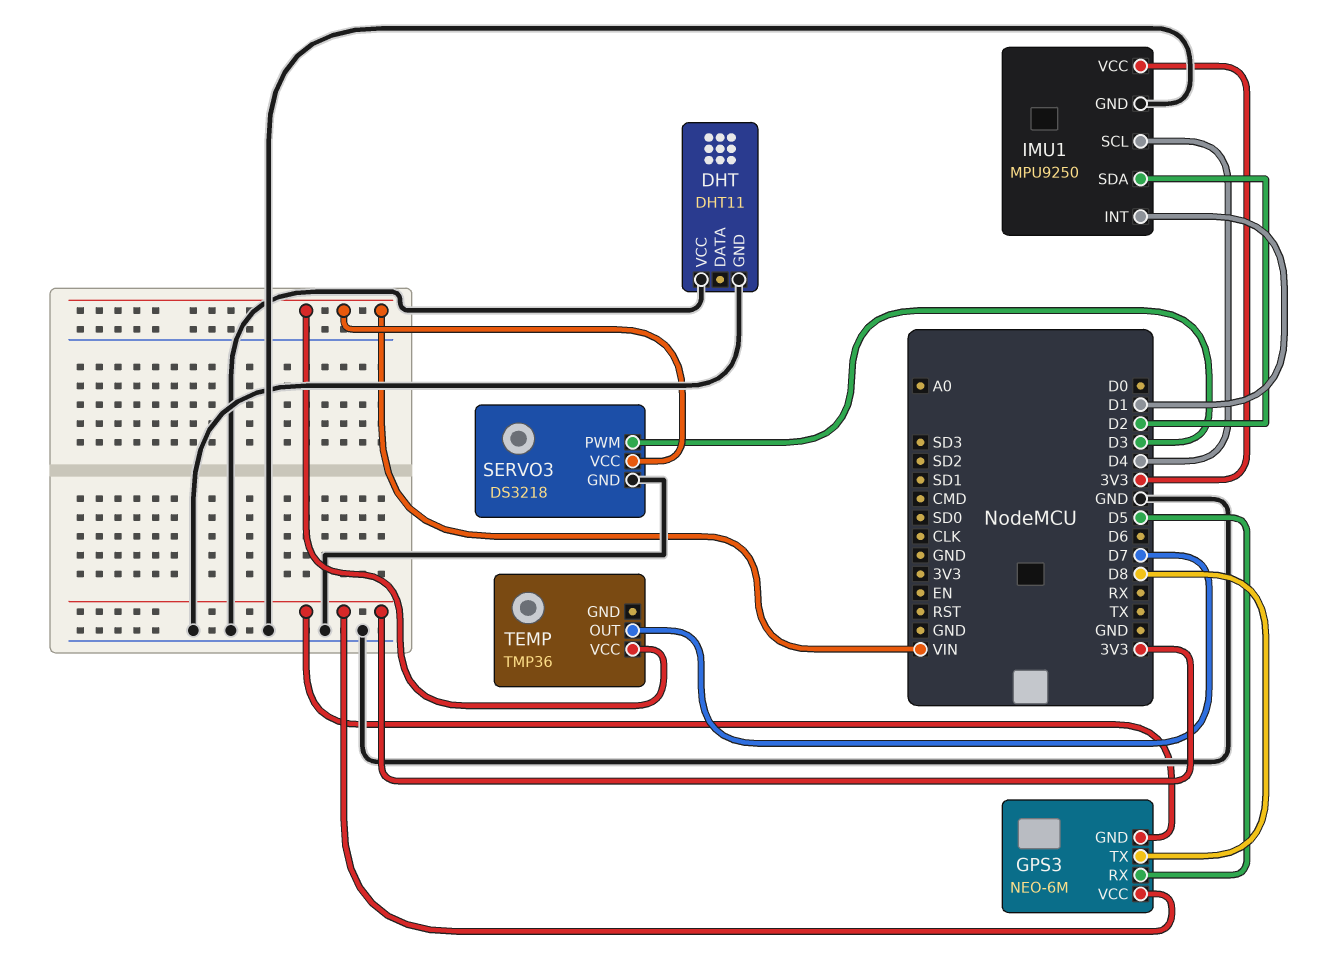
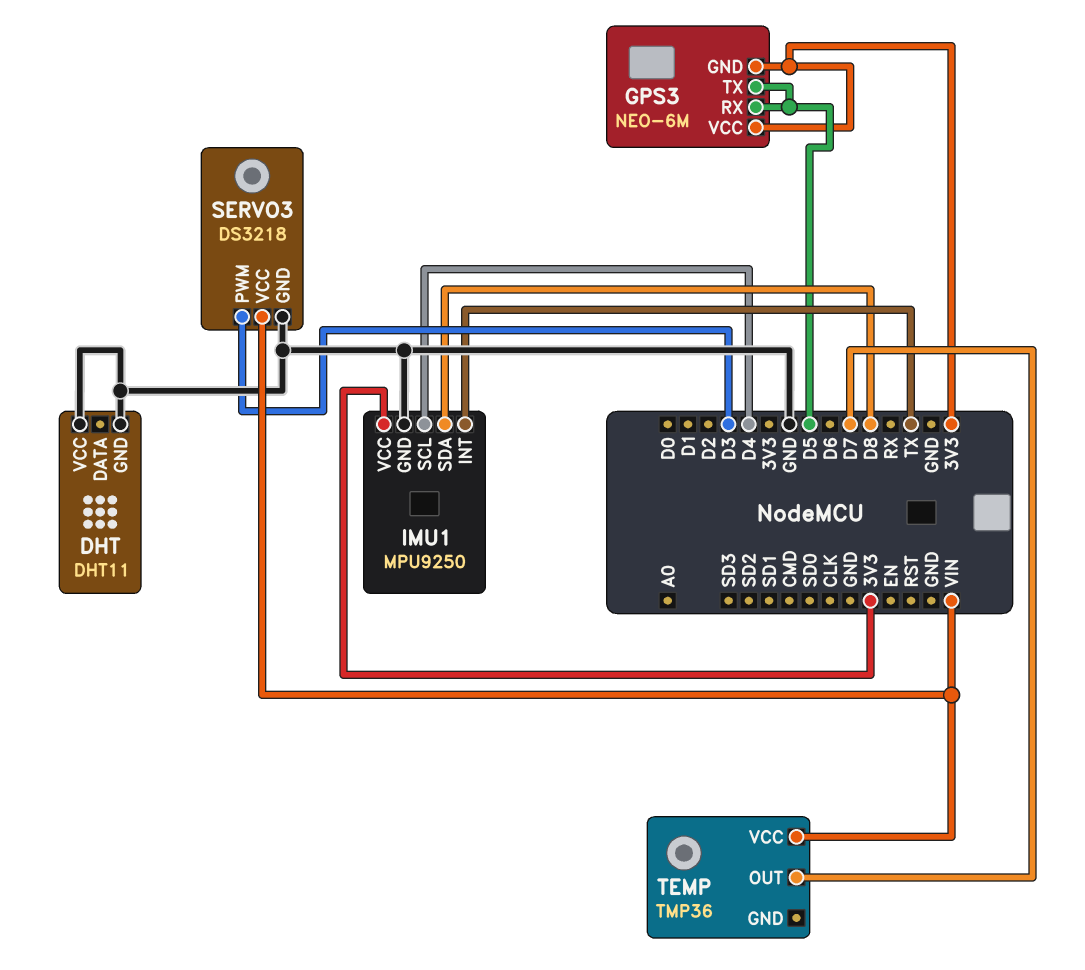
GPS3 pin TX: D8 -> D5
IMU1 pin INT: D1 -> TX
IMU1 pin SDA: D2 -> D8

